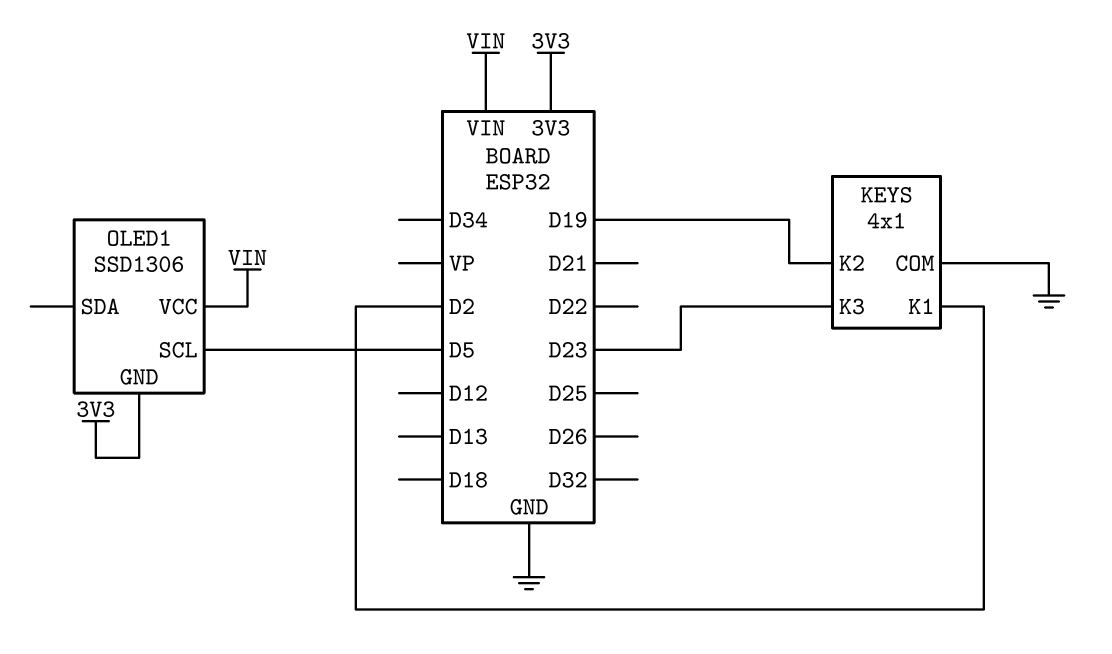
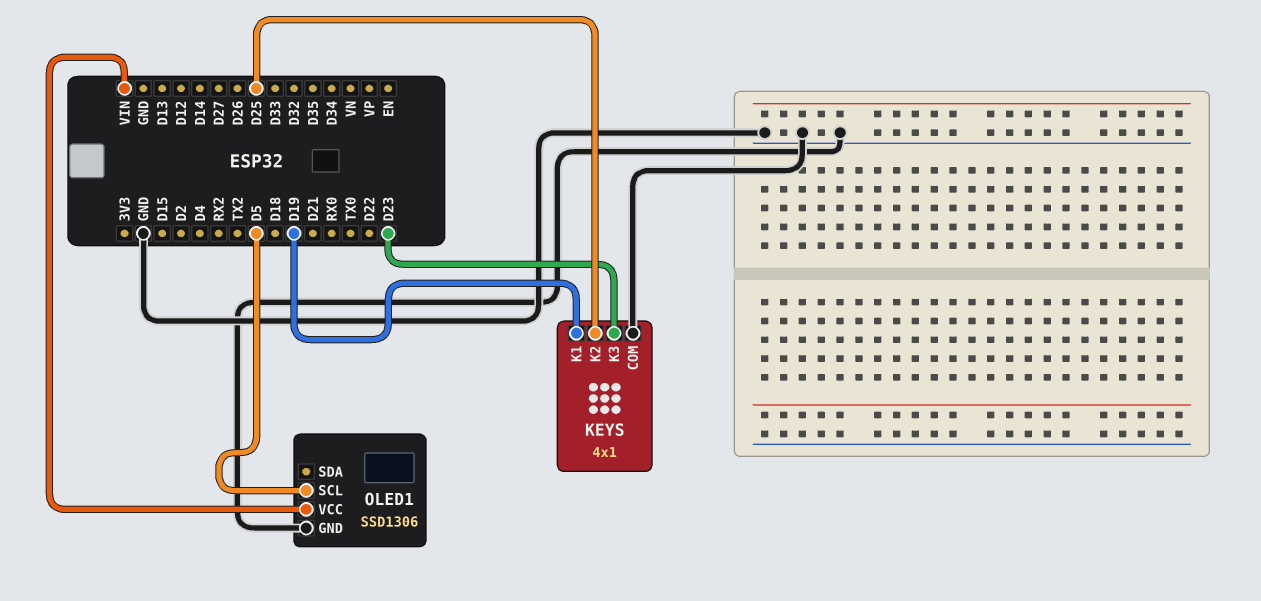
KEYS pin K1: D2 -> D19
KEYS pin K2: D19 -> D25
OLED1 pin GND: 3V3 -> GND

